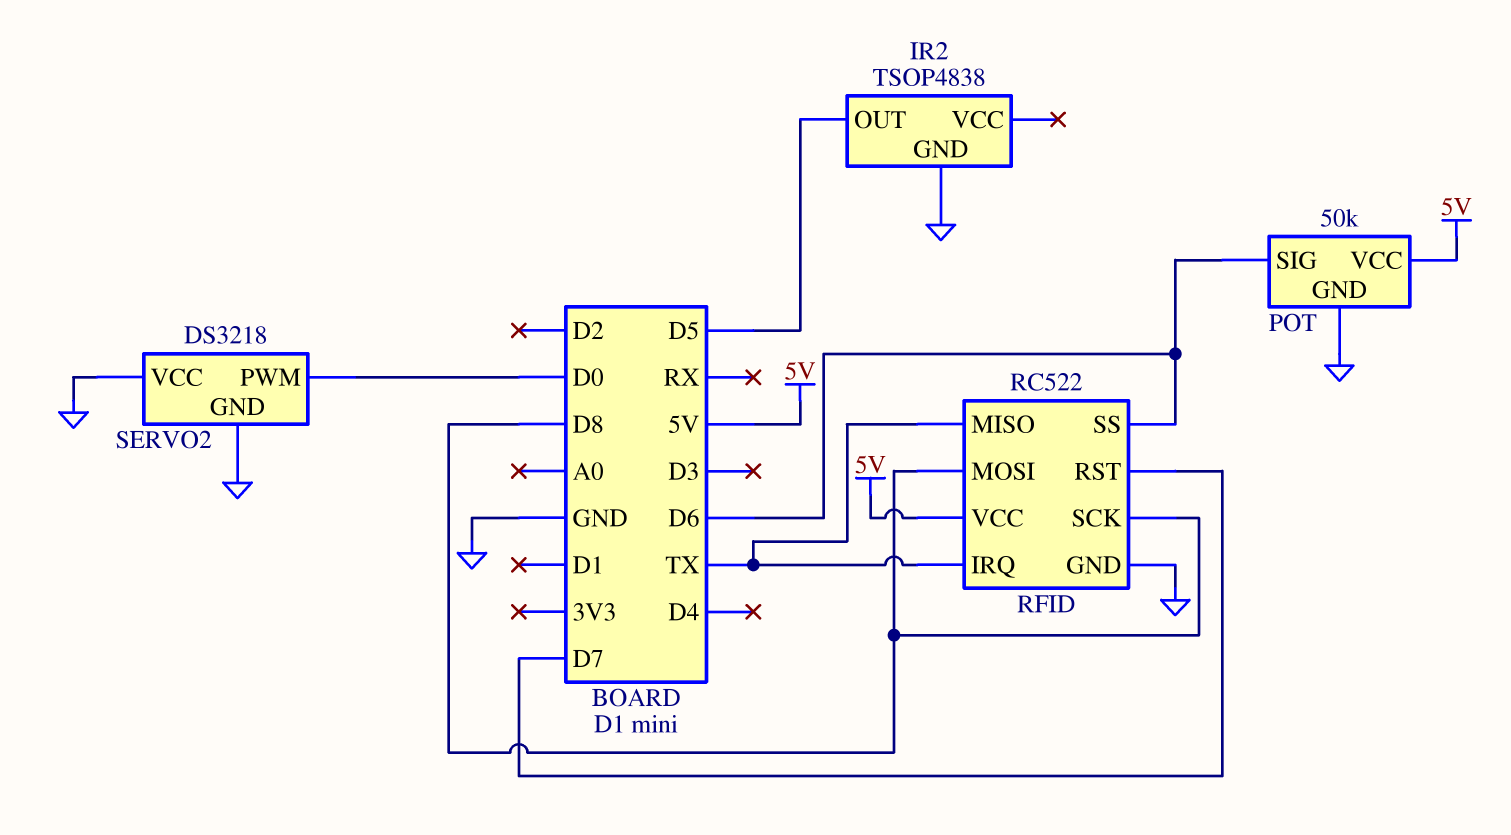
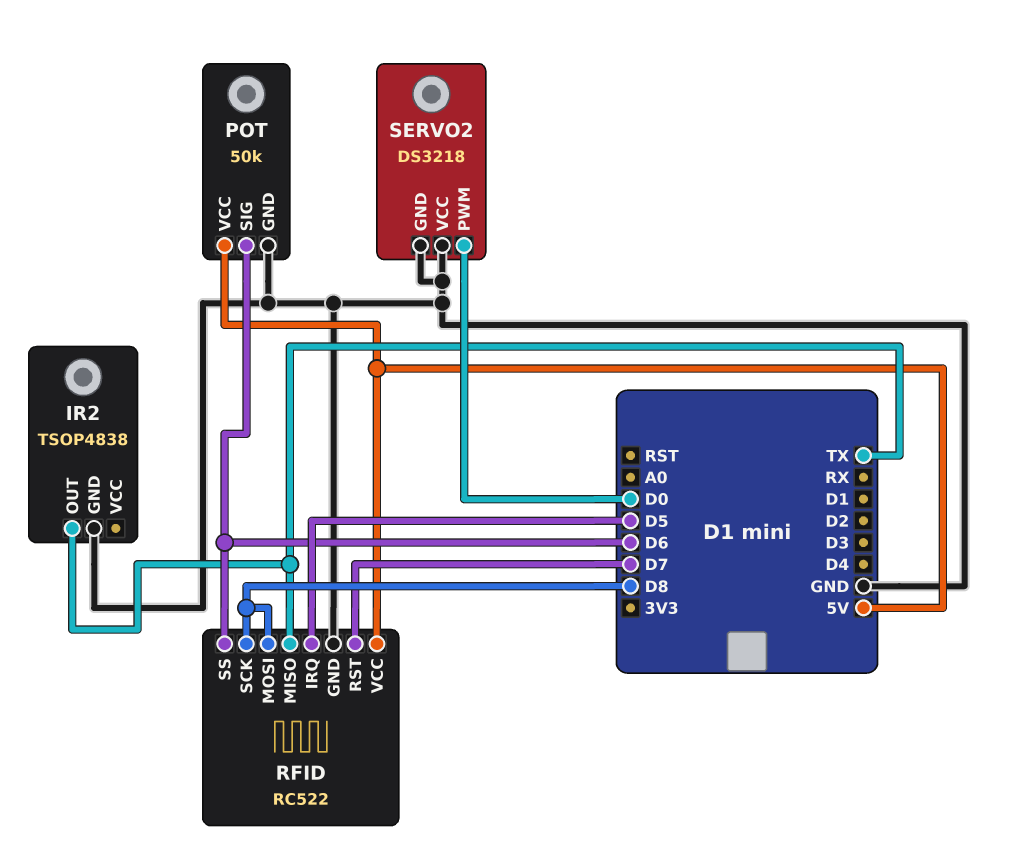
IR2 pin OUT: D5 -> TX
RFID pin IRQ: TX -> D5

